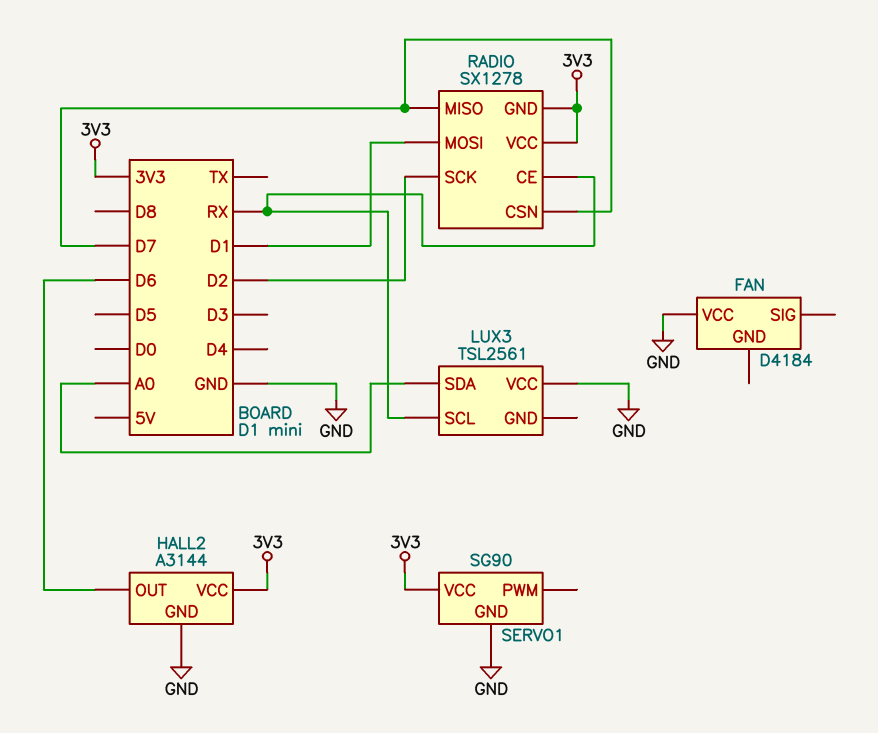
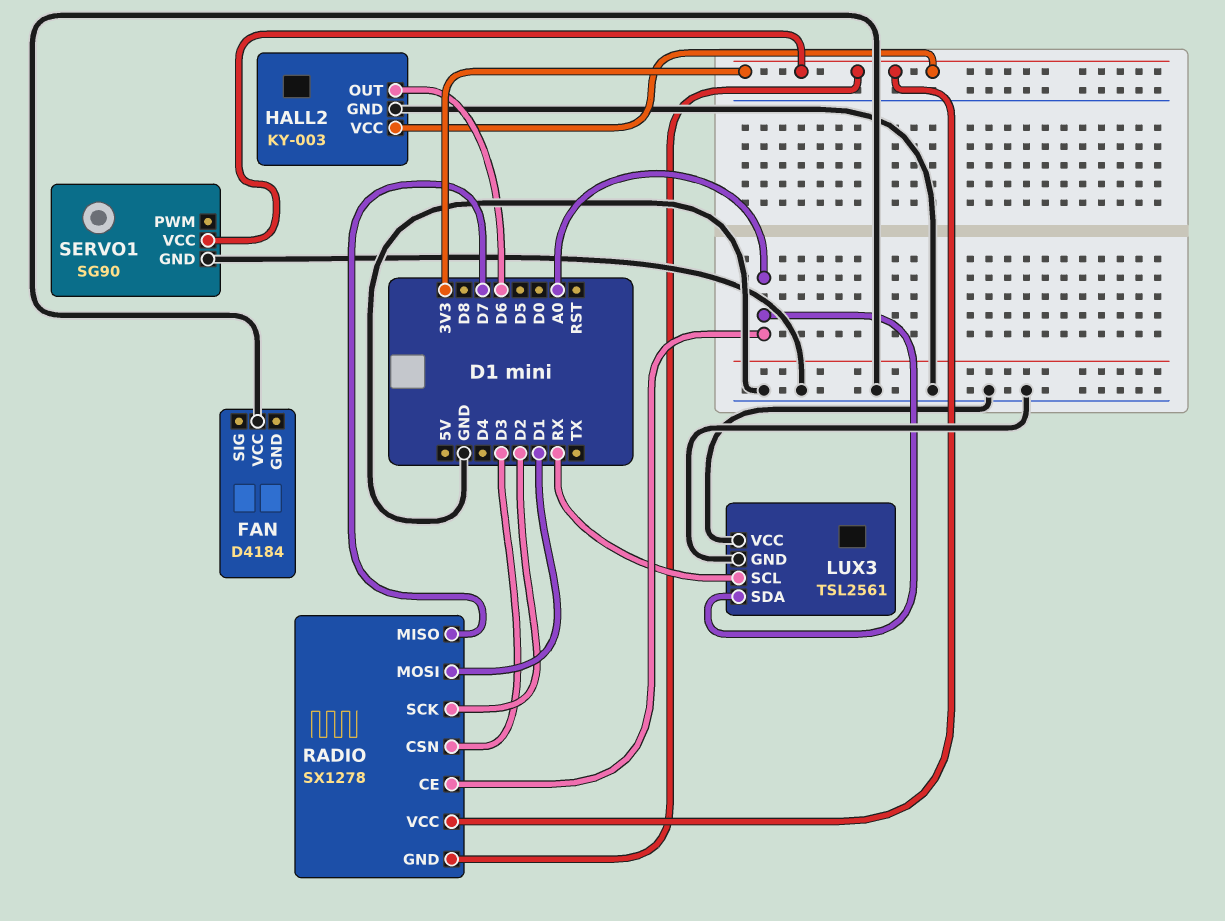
HALL2: A3144 -> KY-003
LUX3 pin GND: none -> GND
RADIO pin CE: RX -> A0
RADIO pin CSN: D7 -> D3

